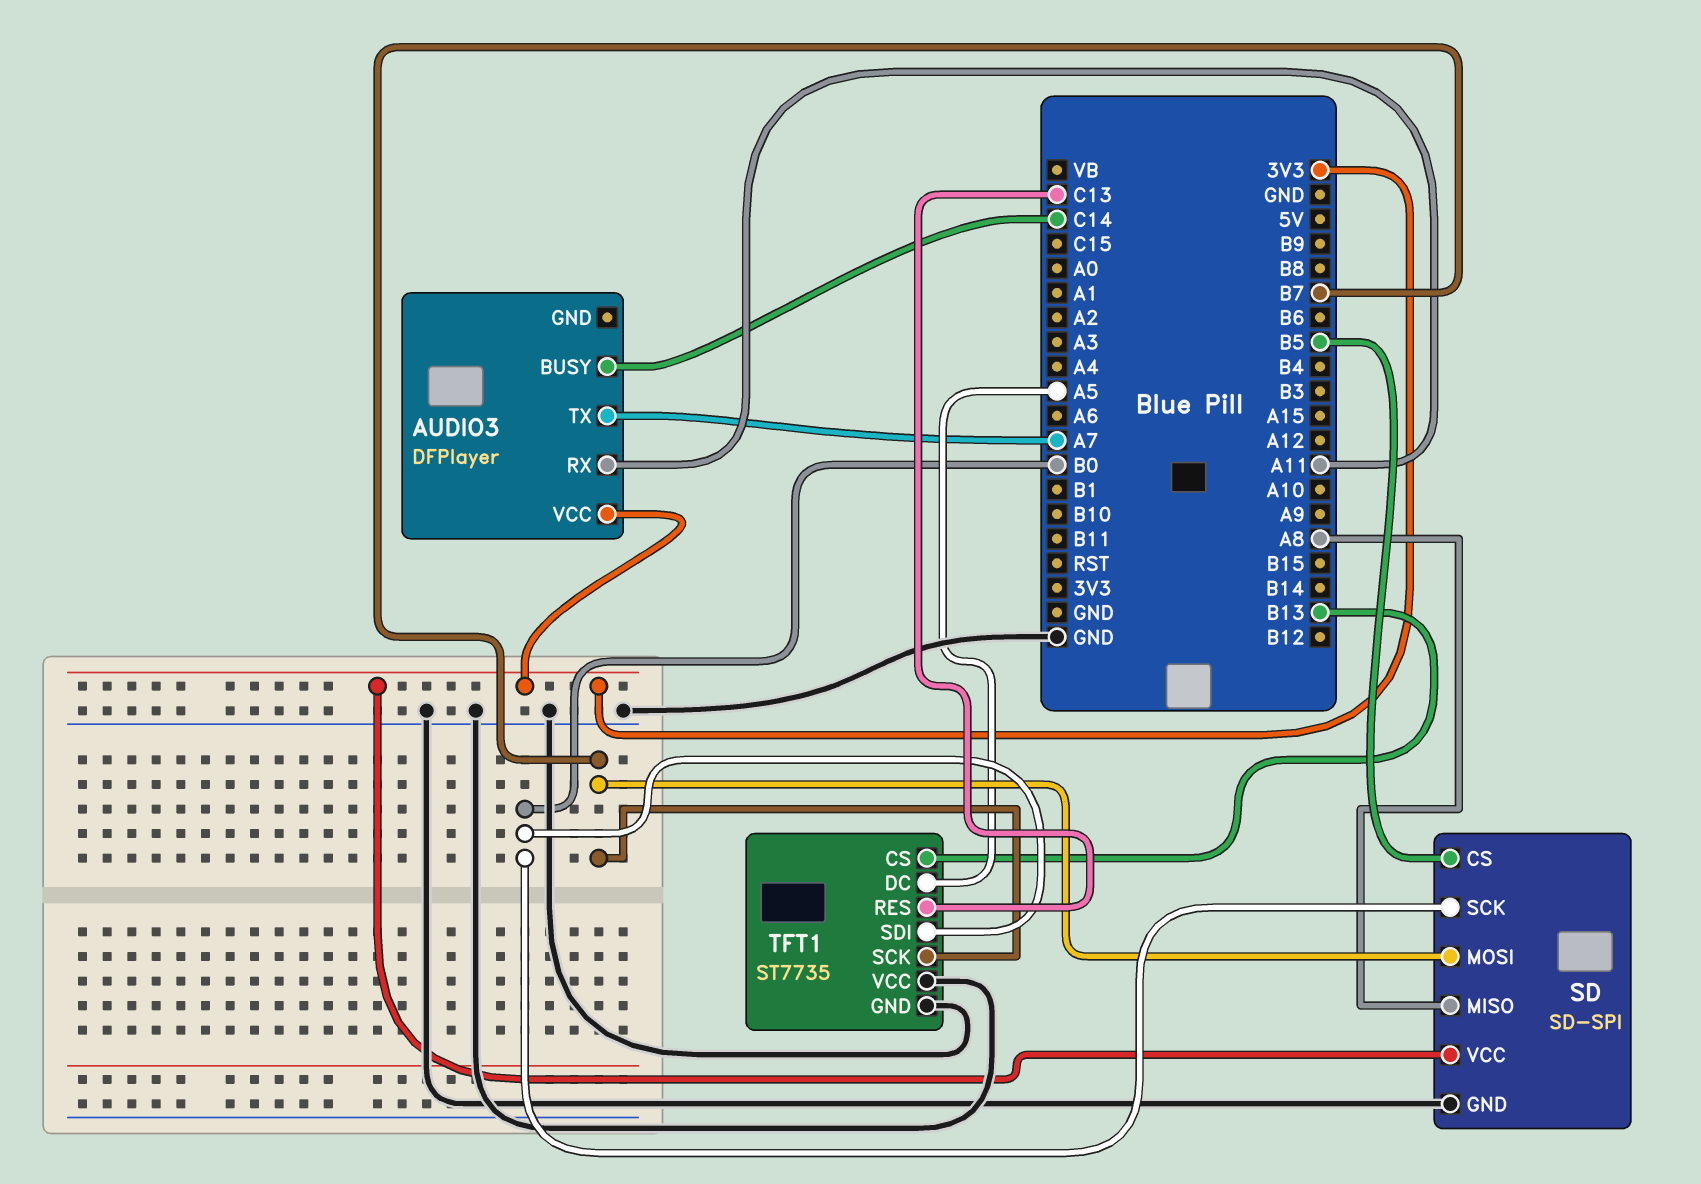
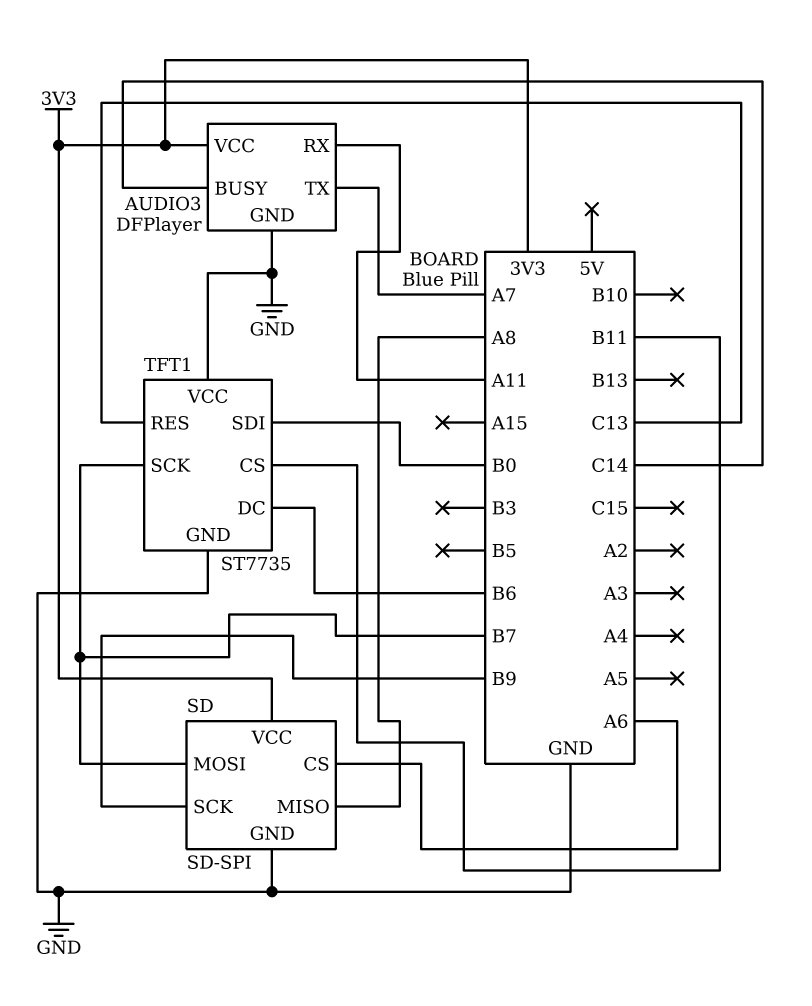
AUDIO3 pin GND: none -> GND
SD pin CS: B5 -> A6
SD pin SCK: B0 -> B9
TFT1 pin CS: B13 -> B11
TFT1 pin DC: A5 -> B6

